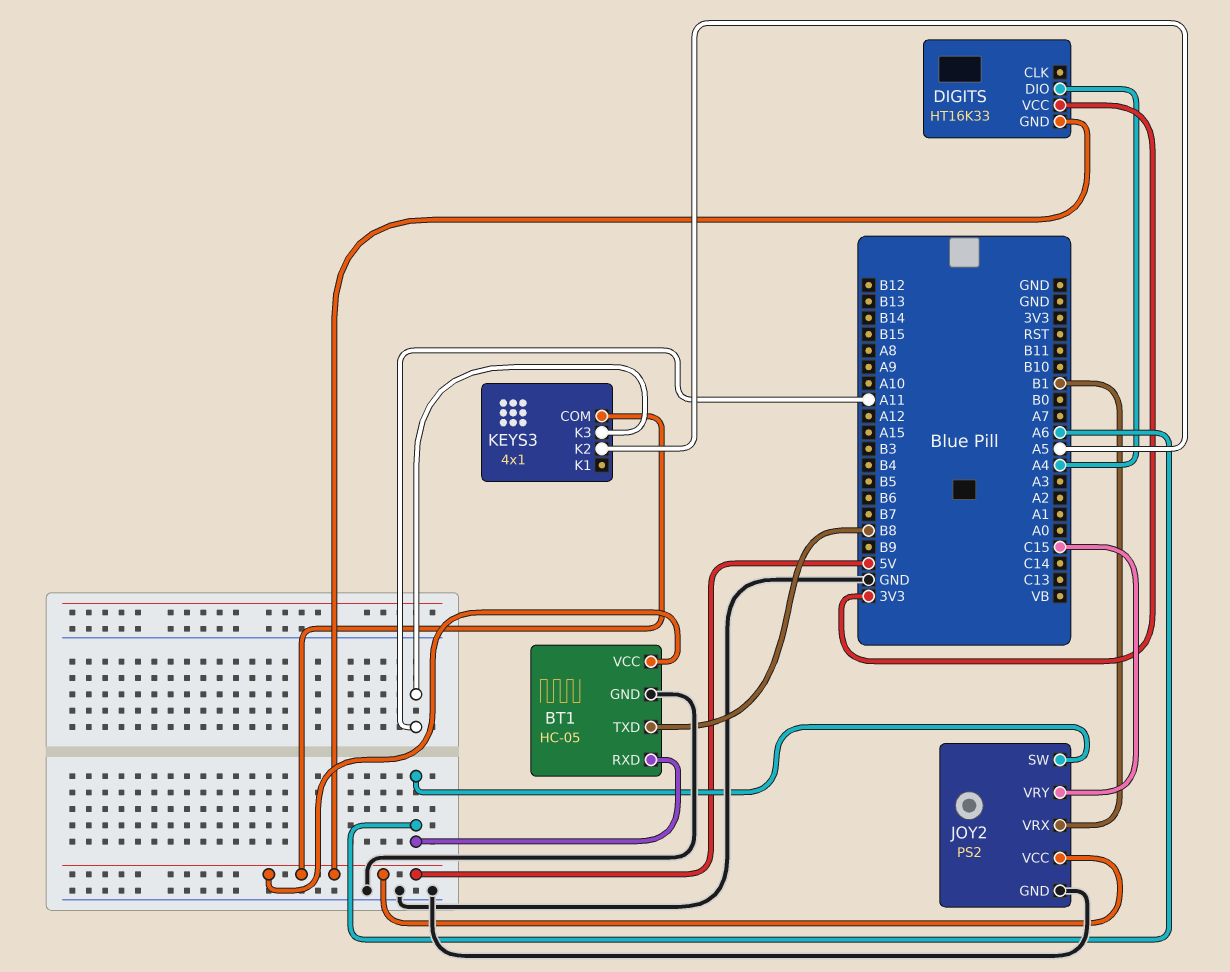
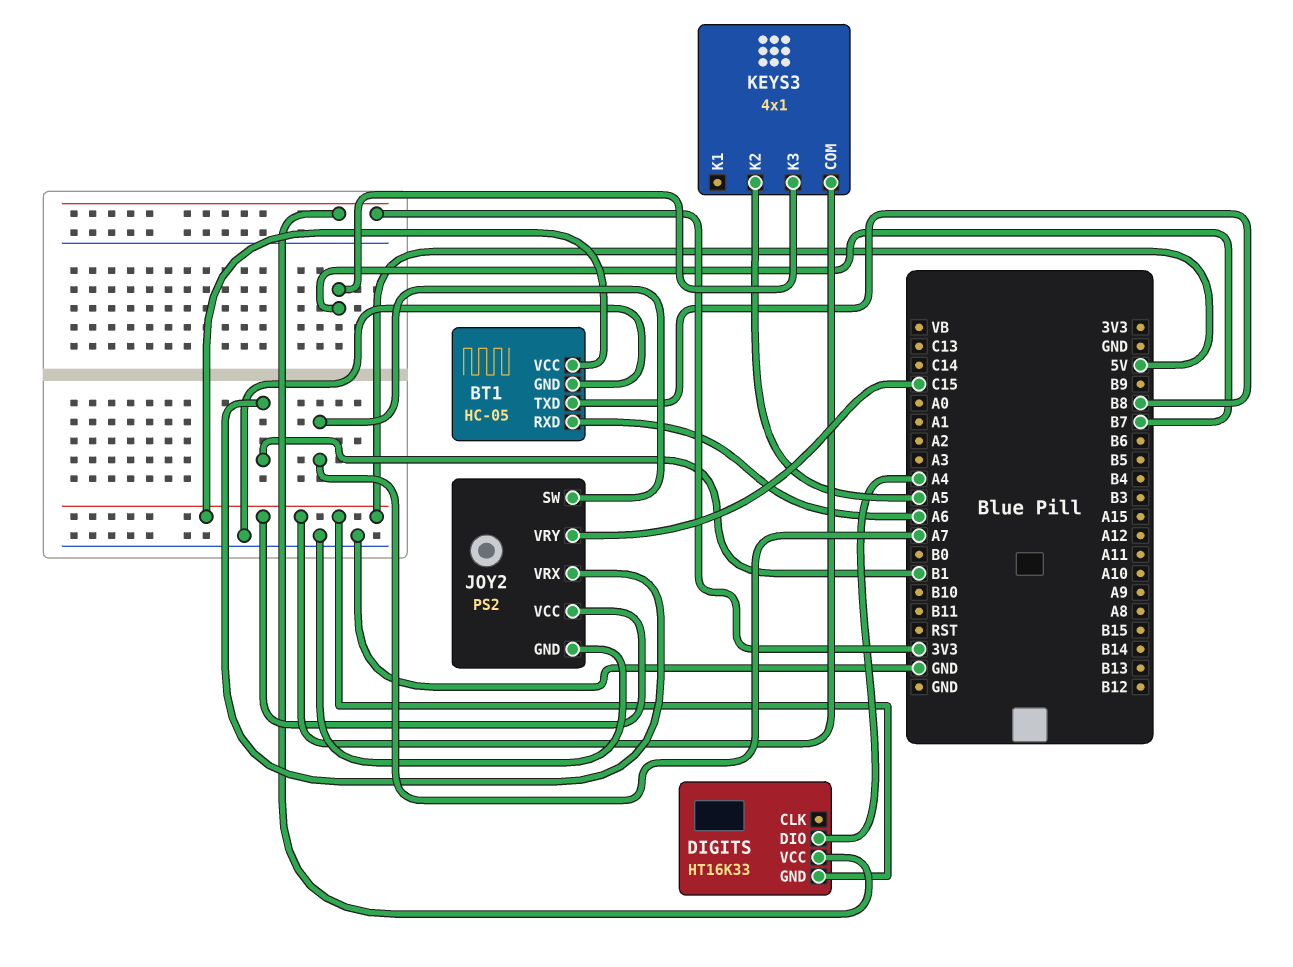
JOY2 pin SW: A6 -> A7
KEYS3 pin K3: A11 -> B7

